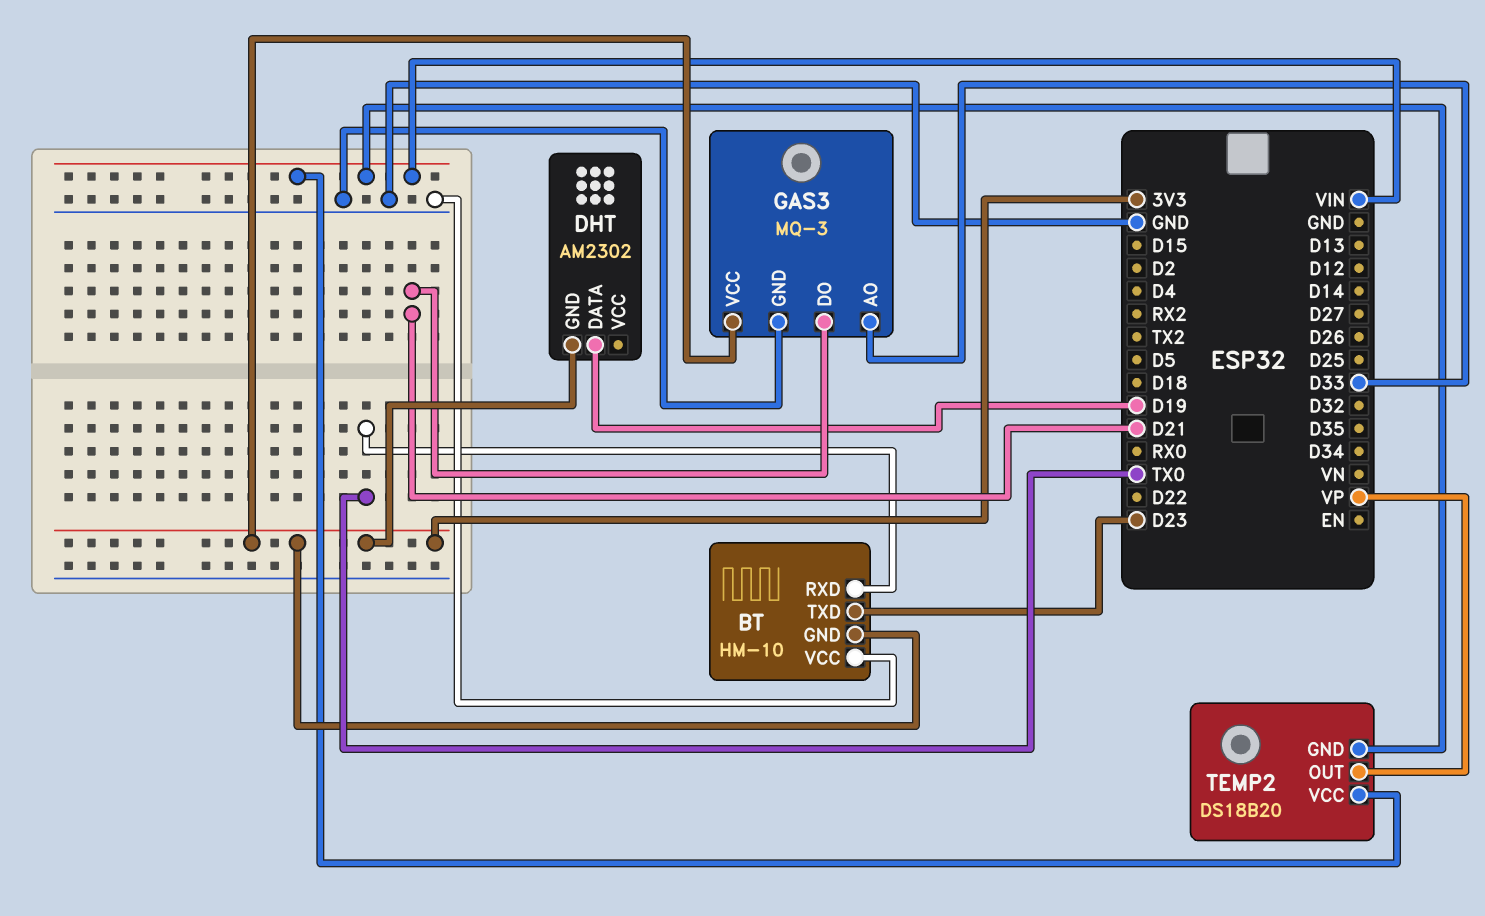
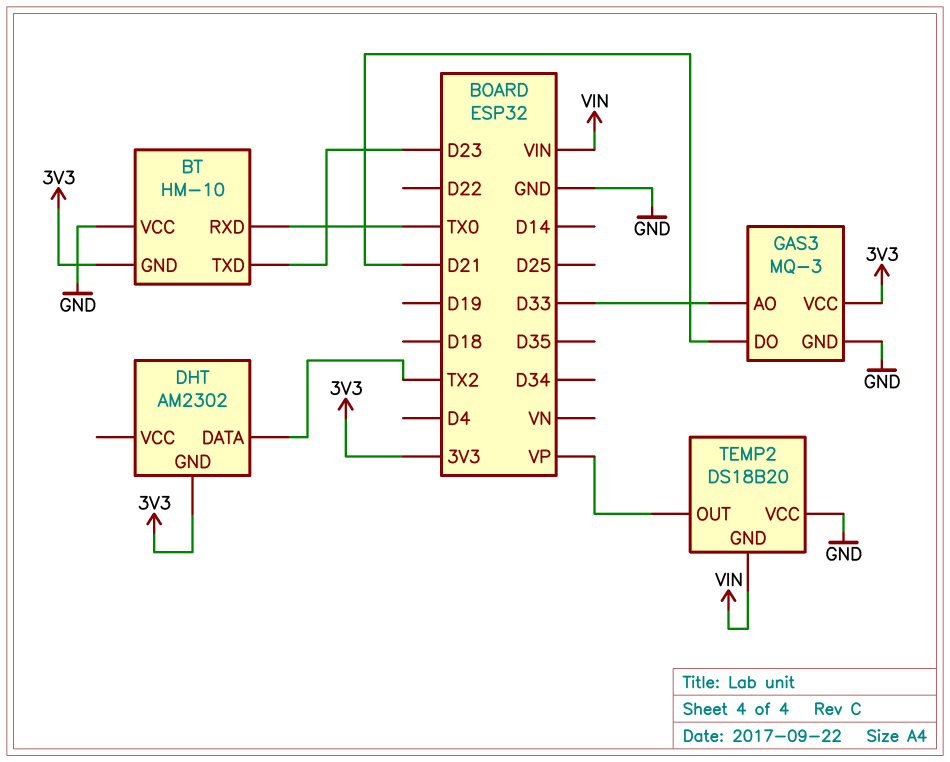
DHT pin DATA: D19 -> TX2
TEMP2 pin VCC: VIN -> GND

